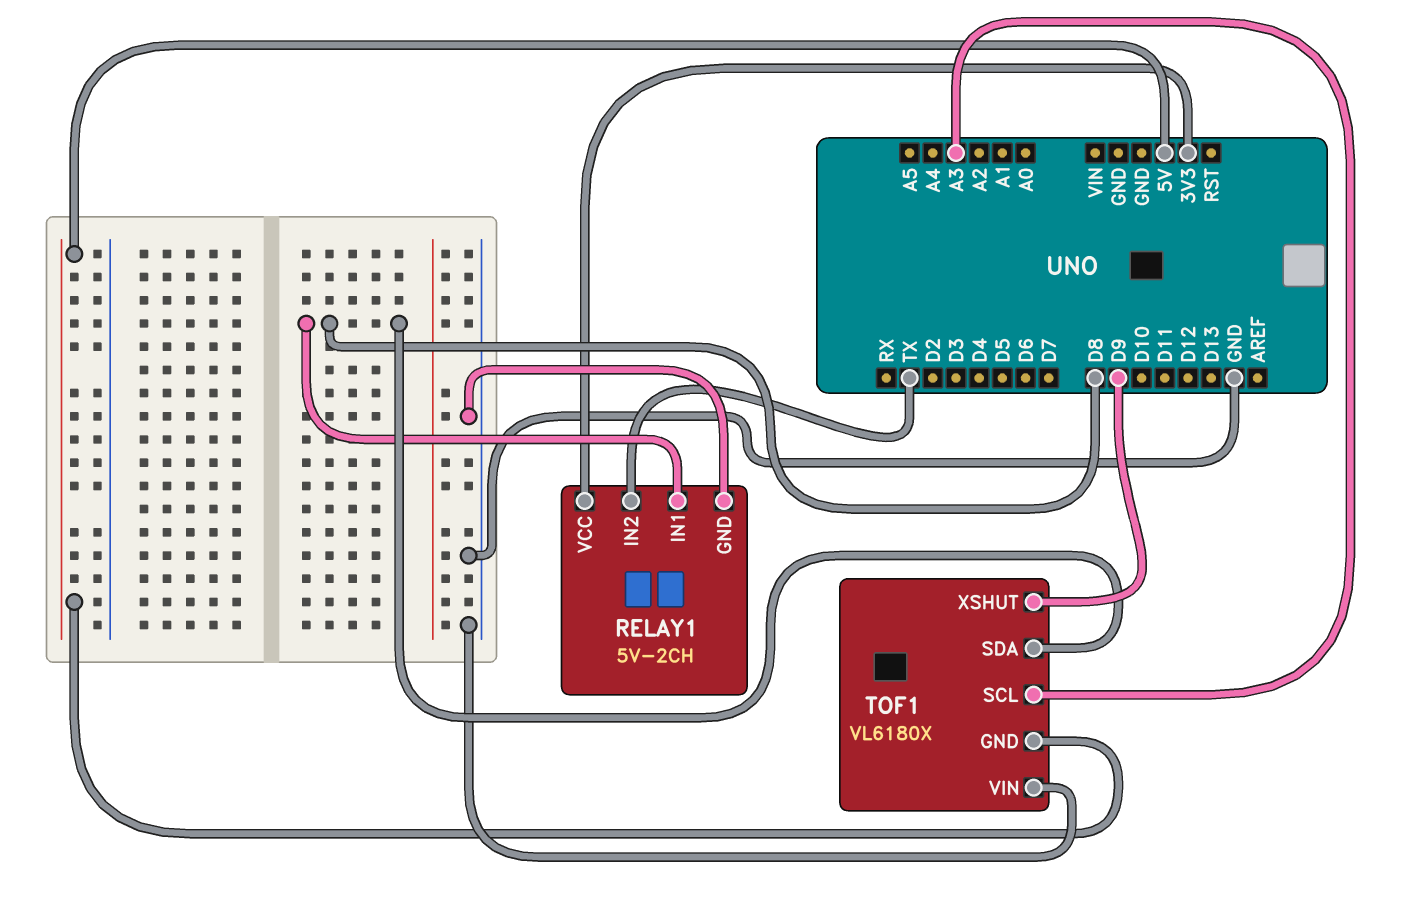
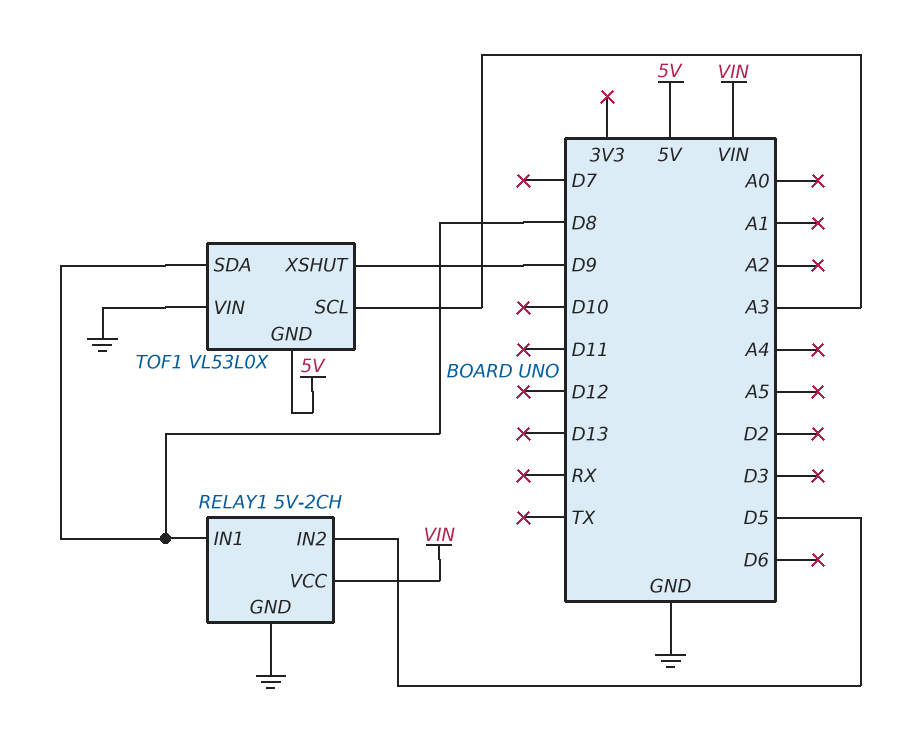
RELAY1 pin IN2: TX -> D5
RELAY1 pin VCC: 3V3 -> VIN
TOF1: VL6180X -> VL53L0X

